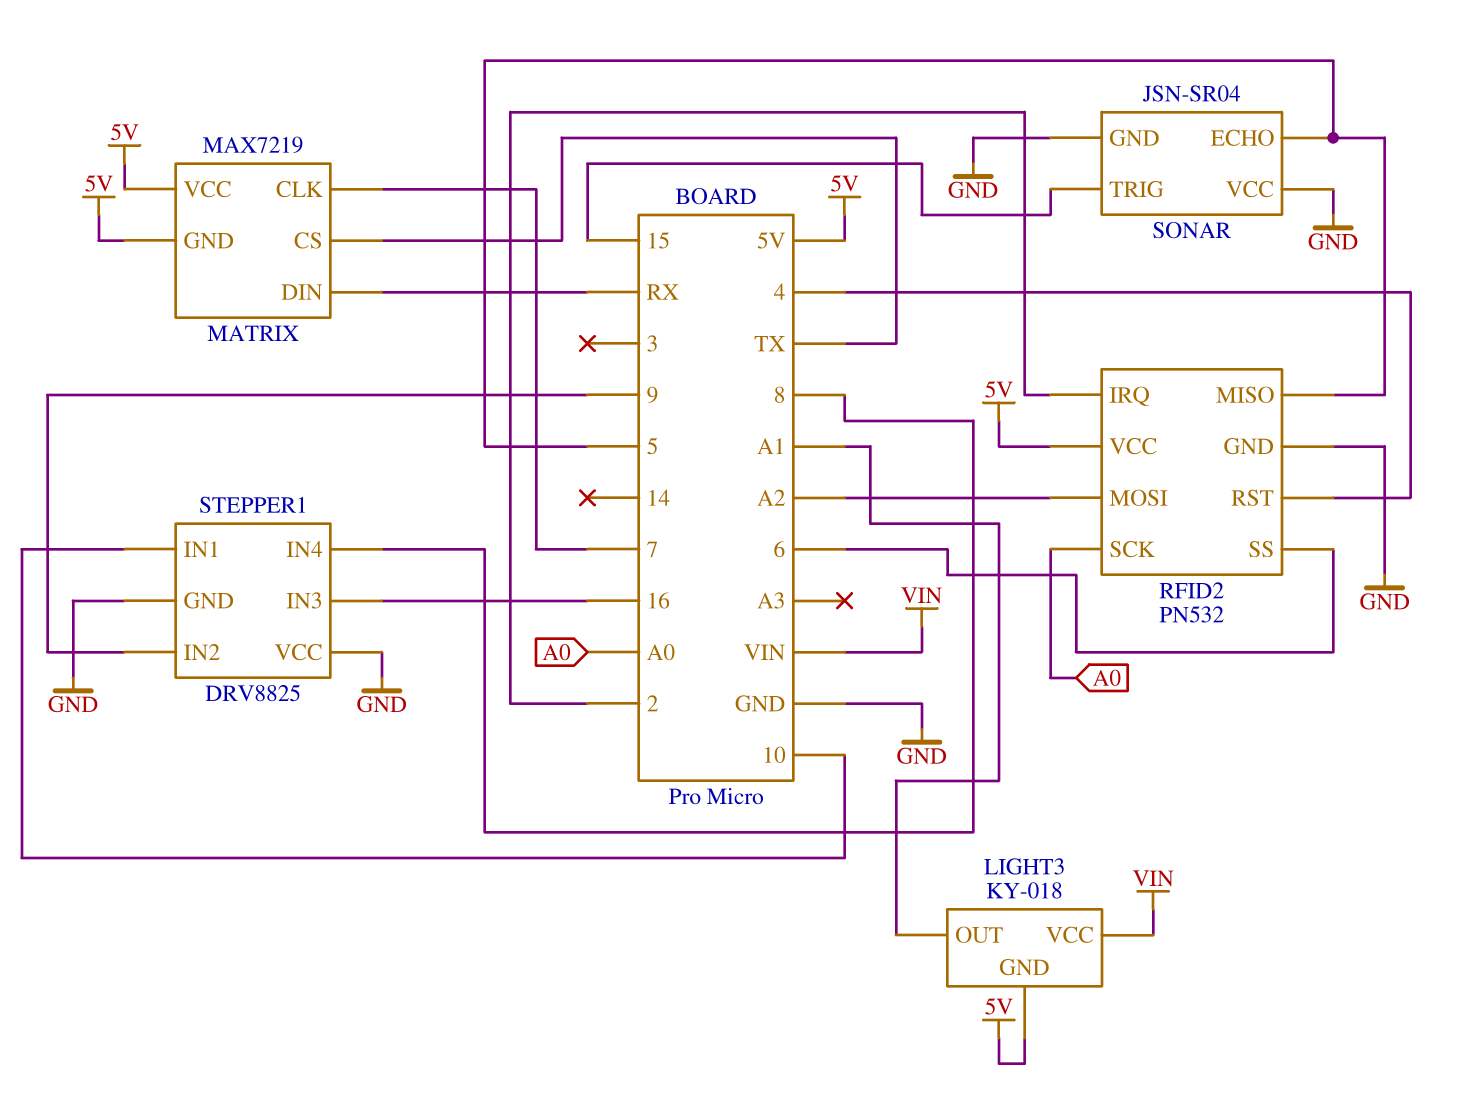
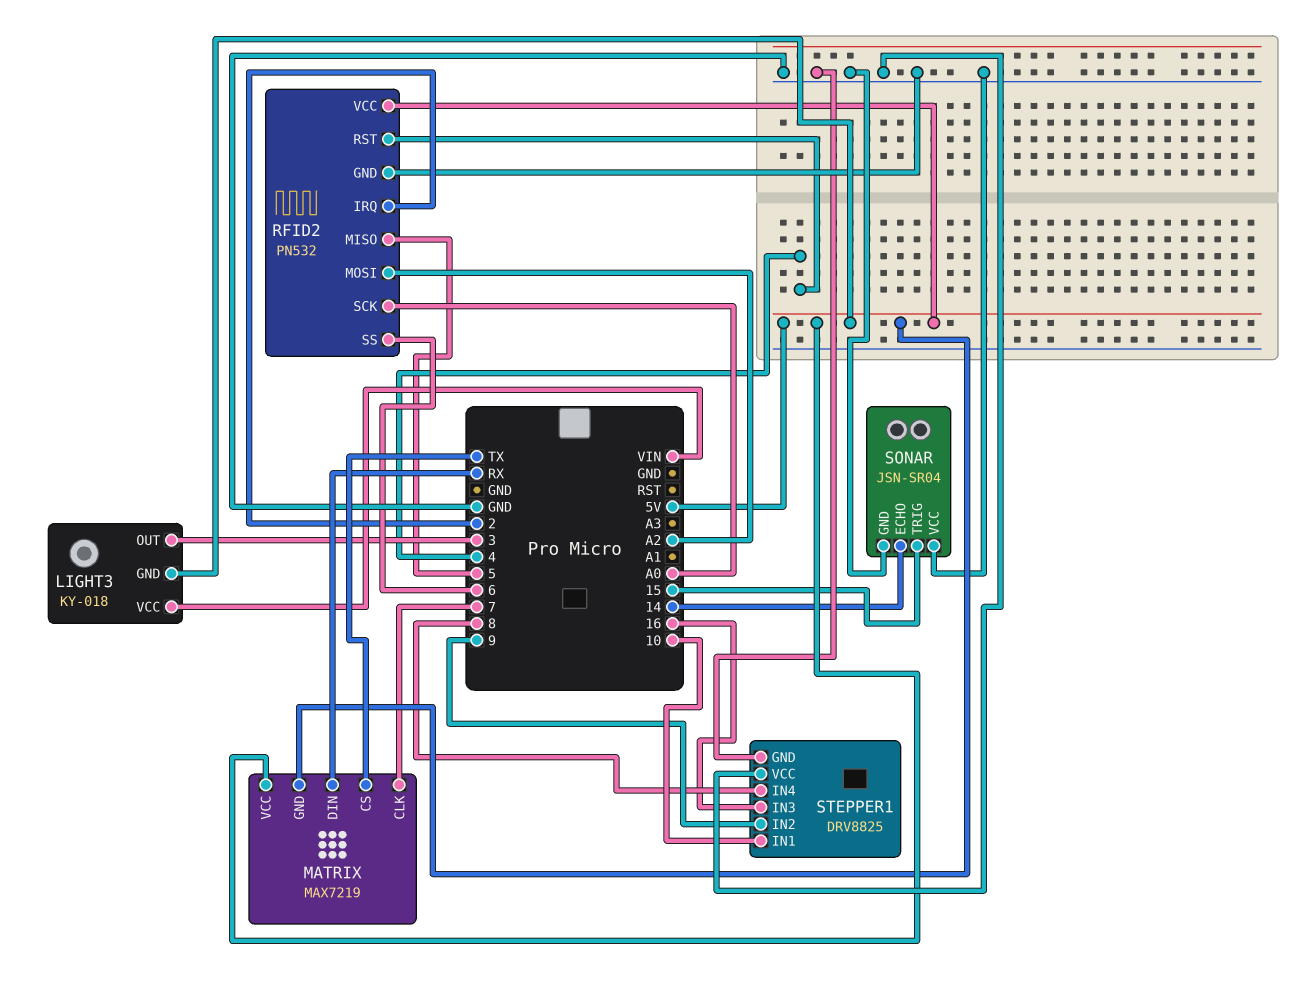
LIGHT3 pin OUT: A1 -> 3
SONAR pin ECHO: 5 -> 14

